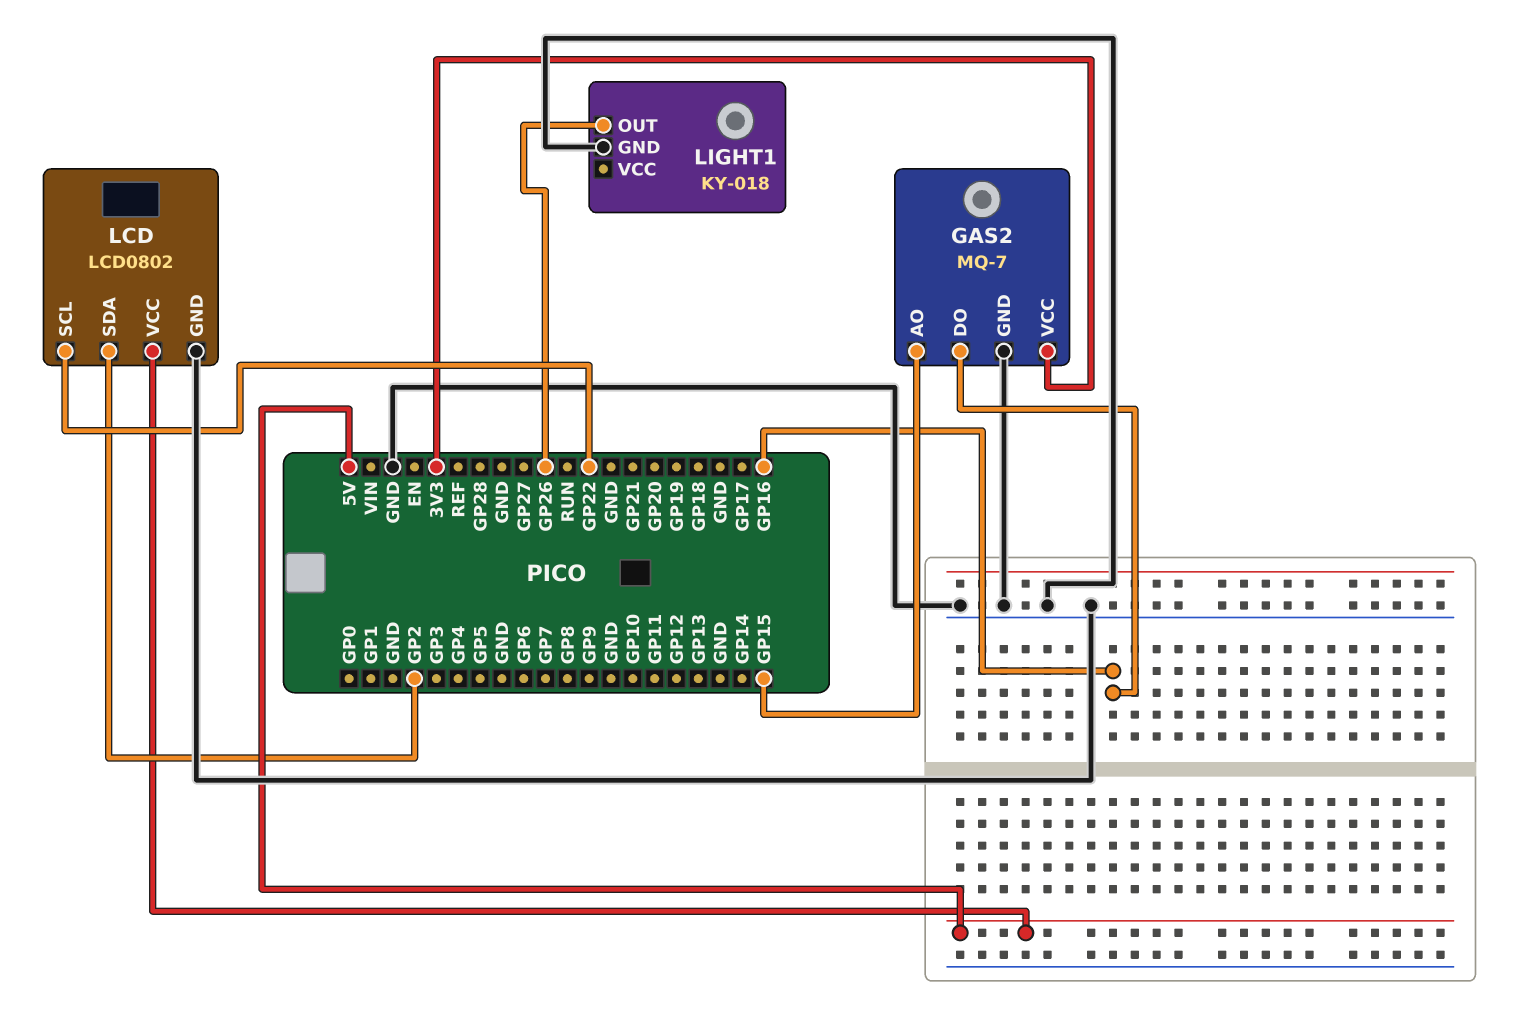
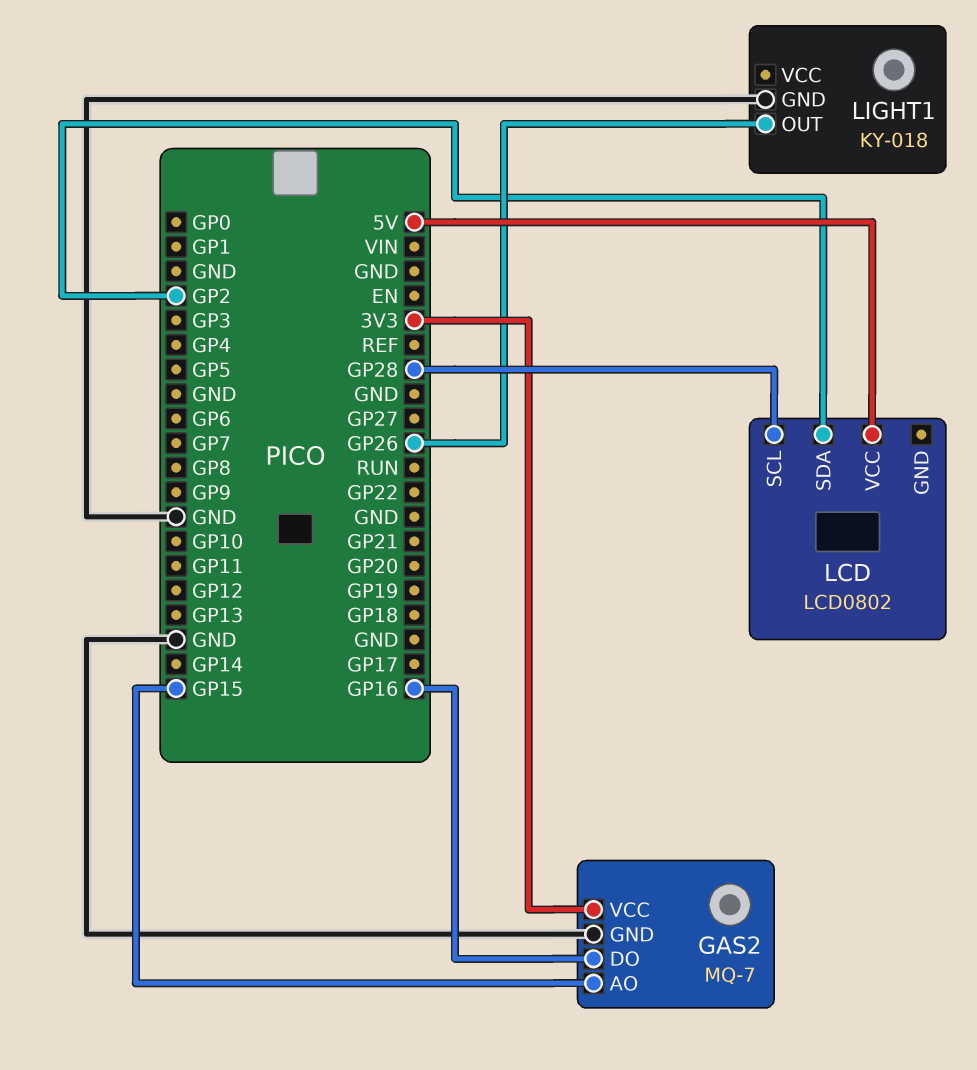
LCD pin GND: GND -> none
LCD pin SCL: GP22 -> GP28

